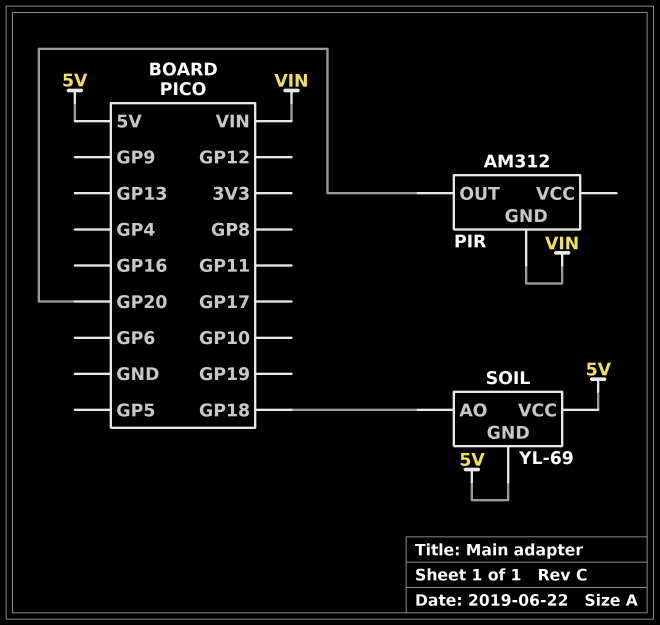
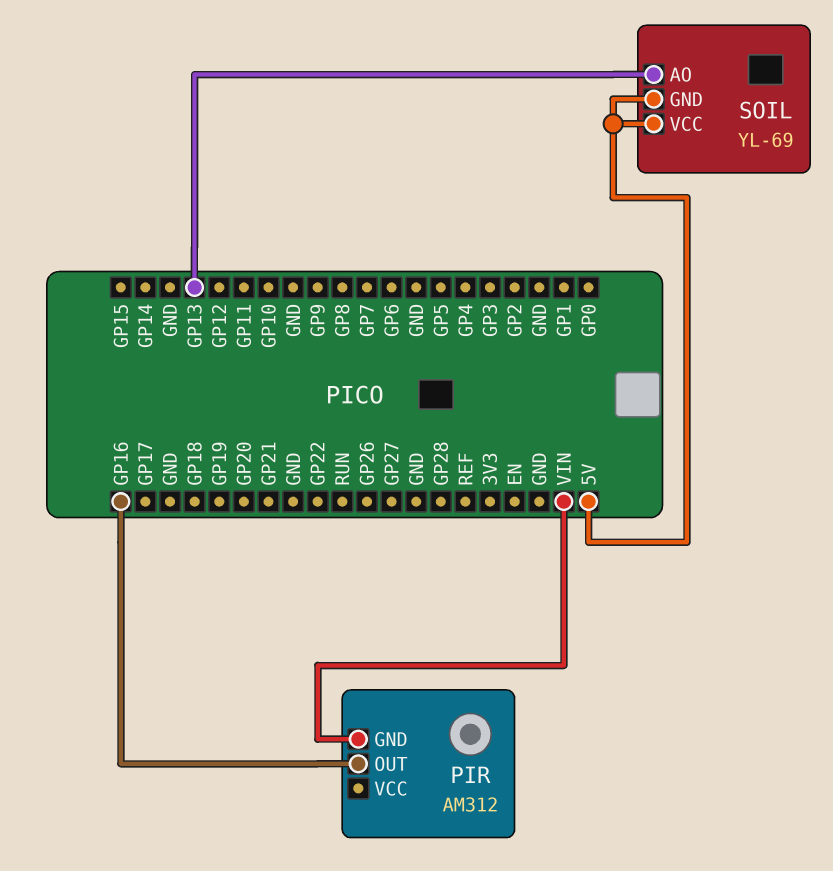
PIR pin OUT: GP20 -> GP16
SOIL pin AO: GP18 -> GP13

